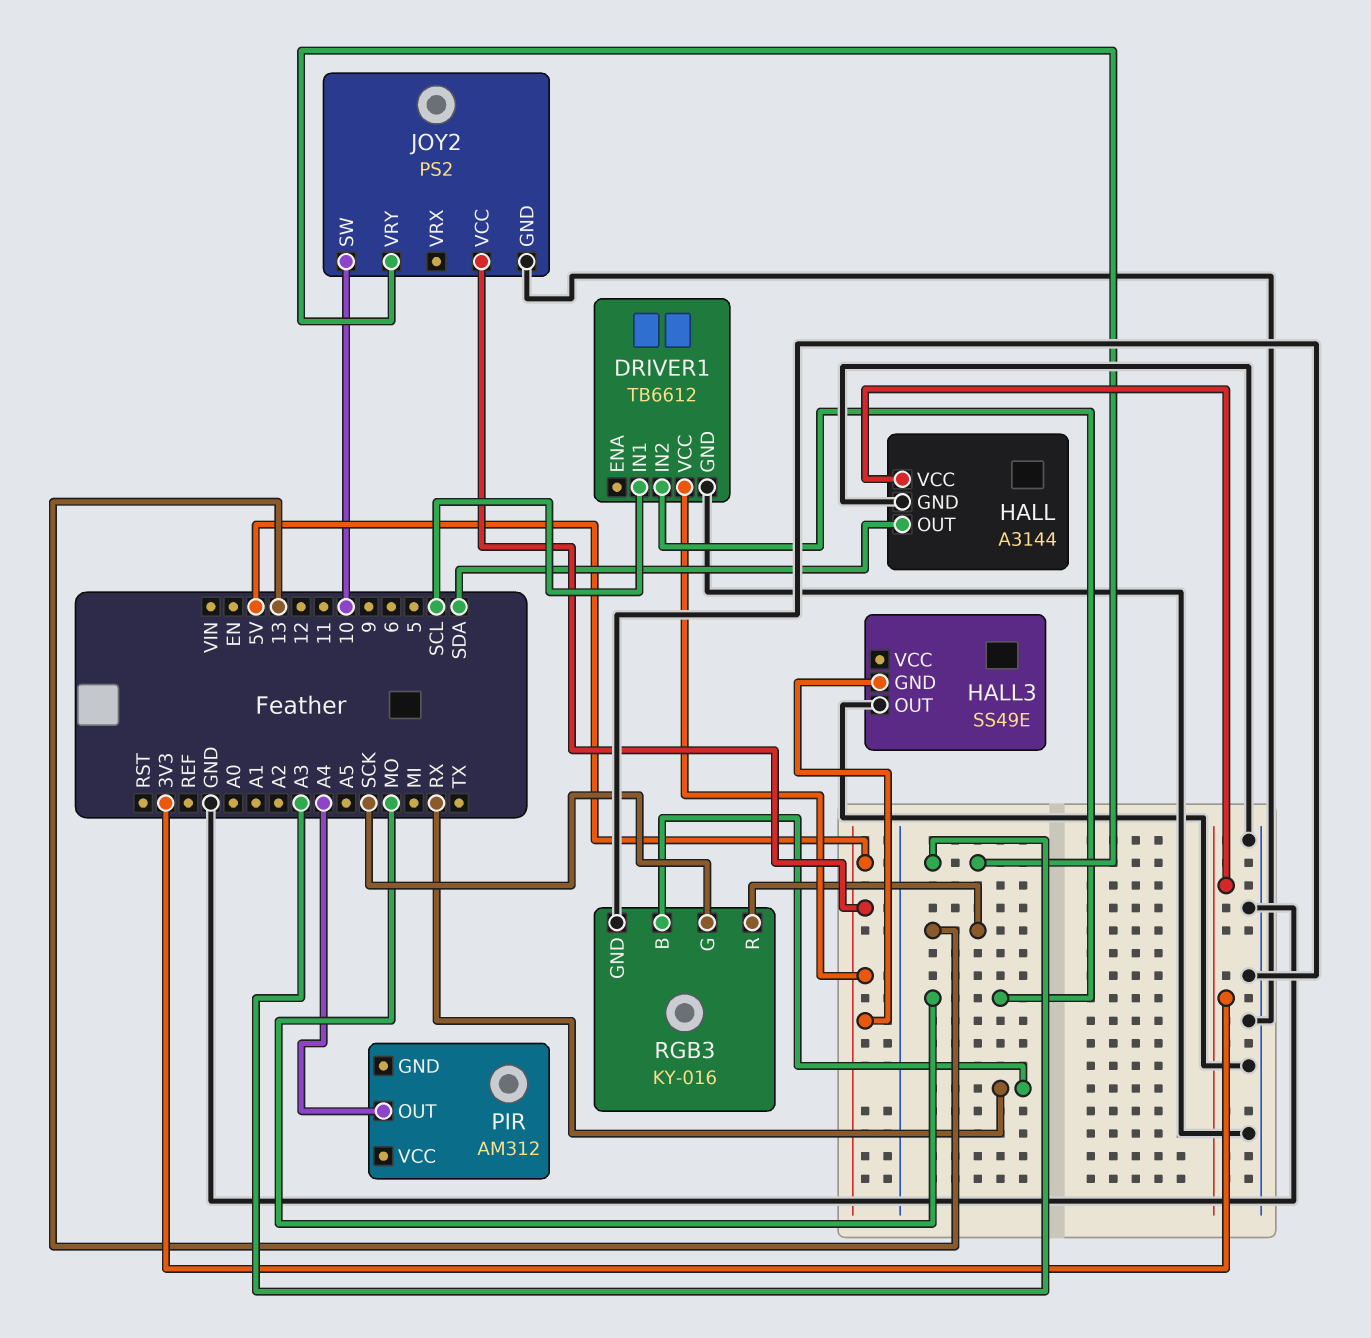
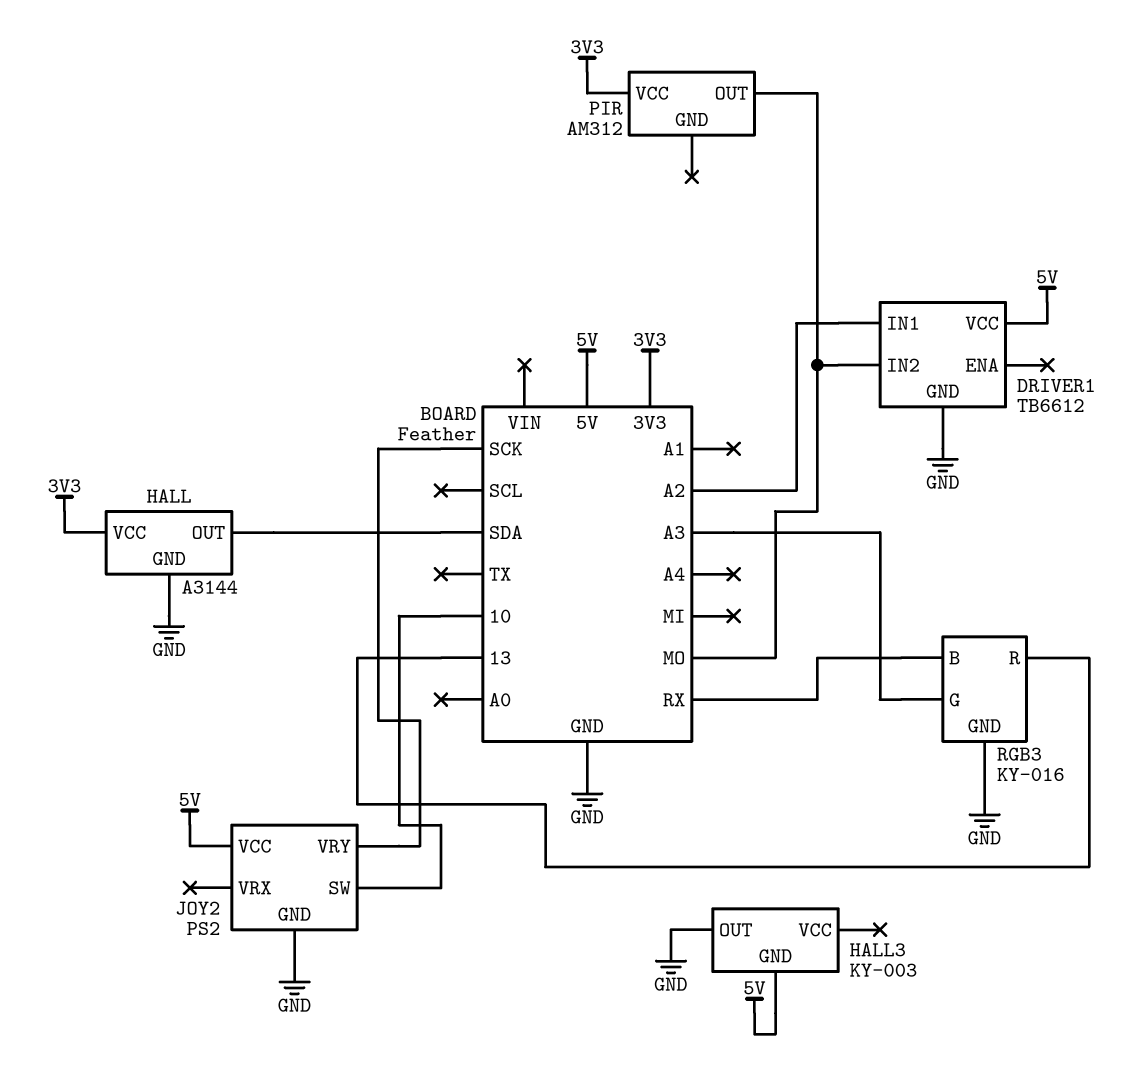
DRIVER1 pin IN1: SCL -> A2
HALL3: SS49E -> KY-003
JOY2 pin VRY: A3 -> SCK
PIR pin OUT: A4 -> MO
PIR pin VCC: none -> 3V3
RGB3 pin G: SCK -> A3

